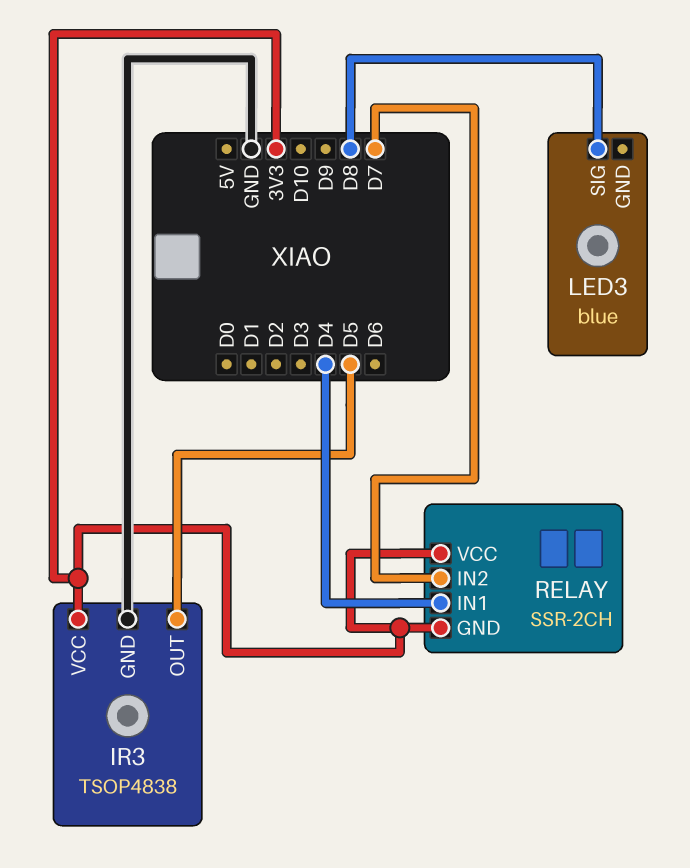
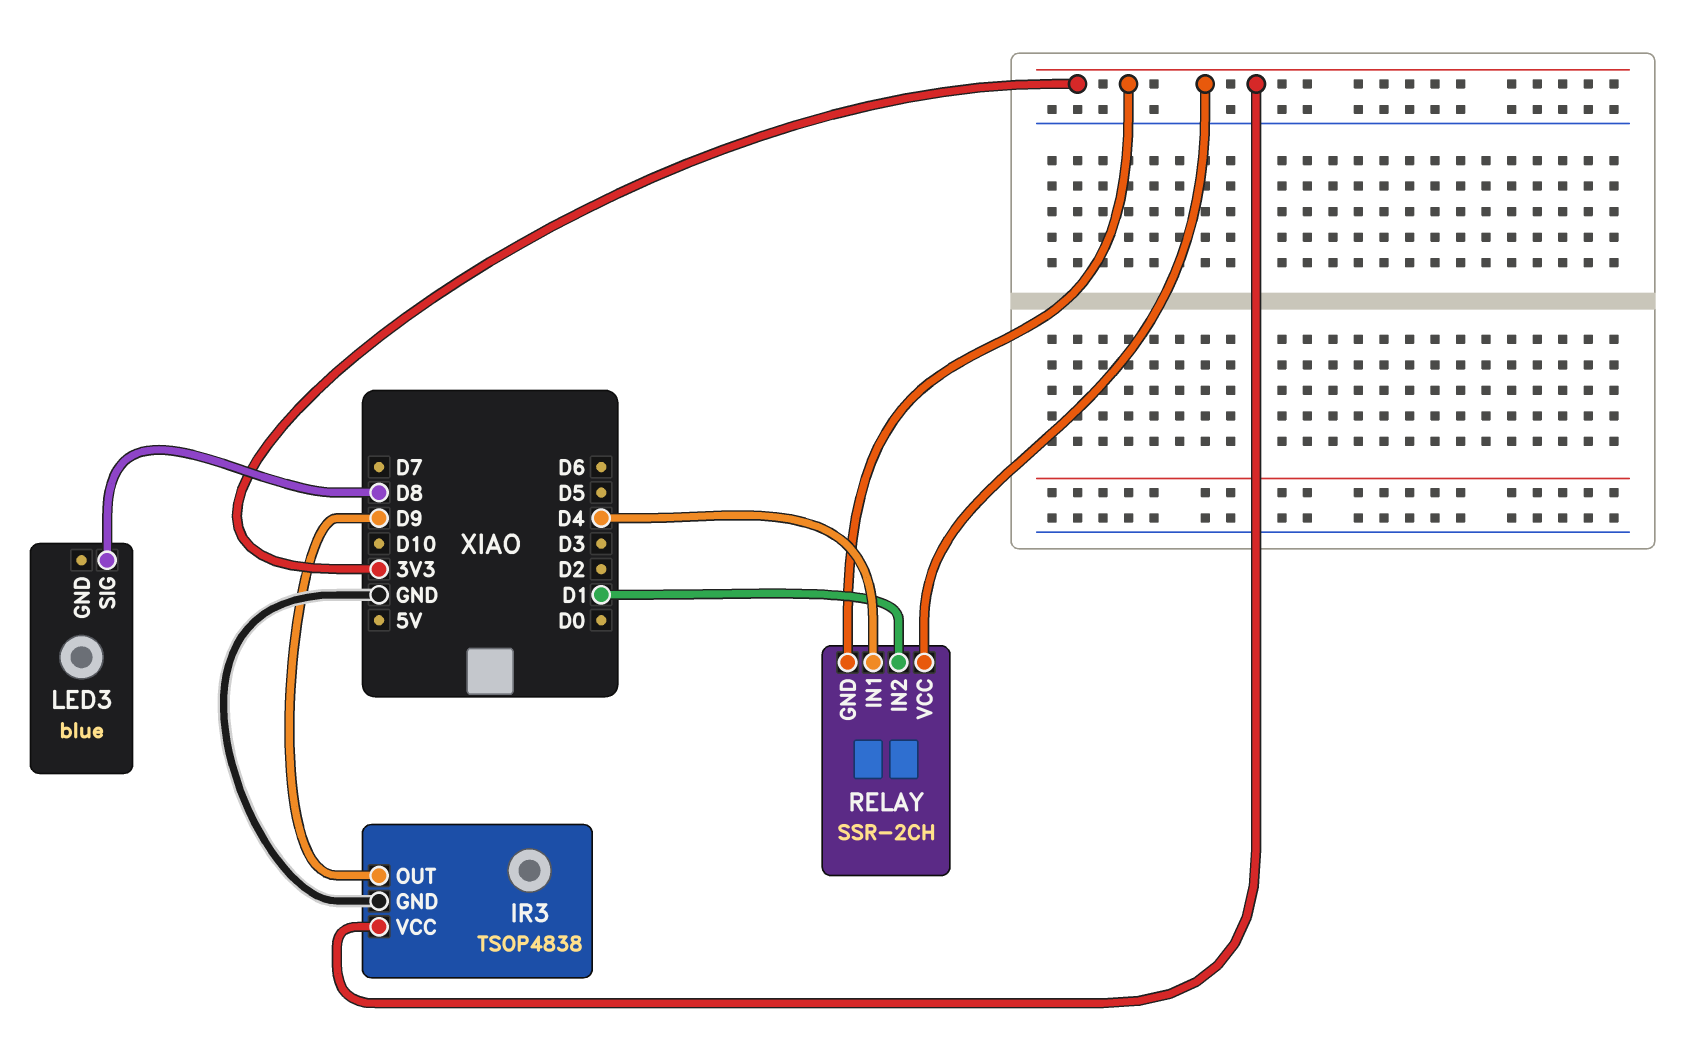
IR3 pin OUT: D5 -> D9
RELAY pin IN2: D7 -> D1

